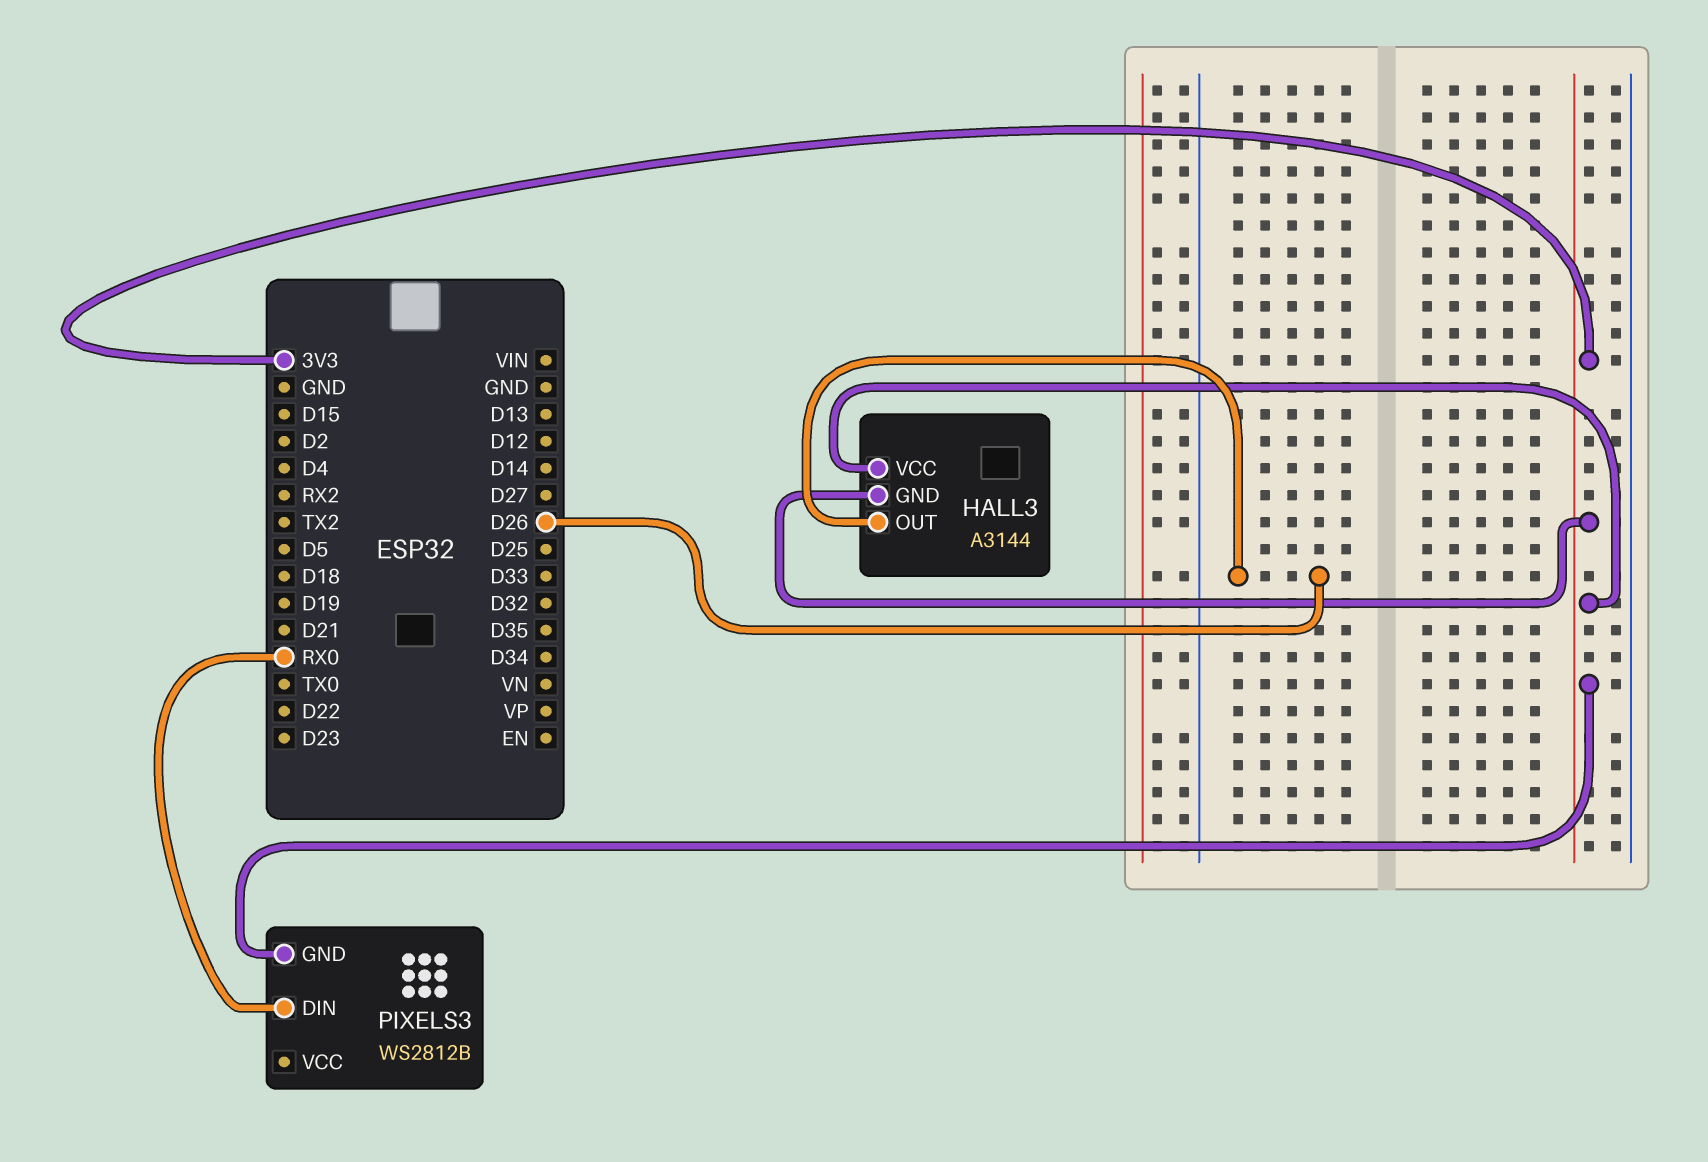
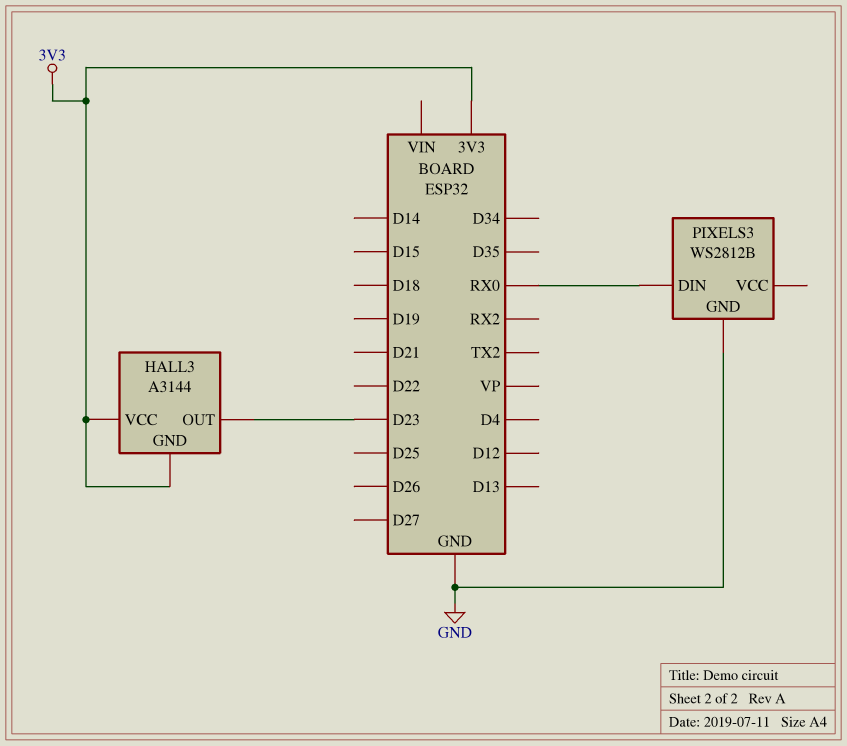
HALL3 pin OUT: D26 -> D23
PIXELS3 pin GND: 3V3 -> GND

